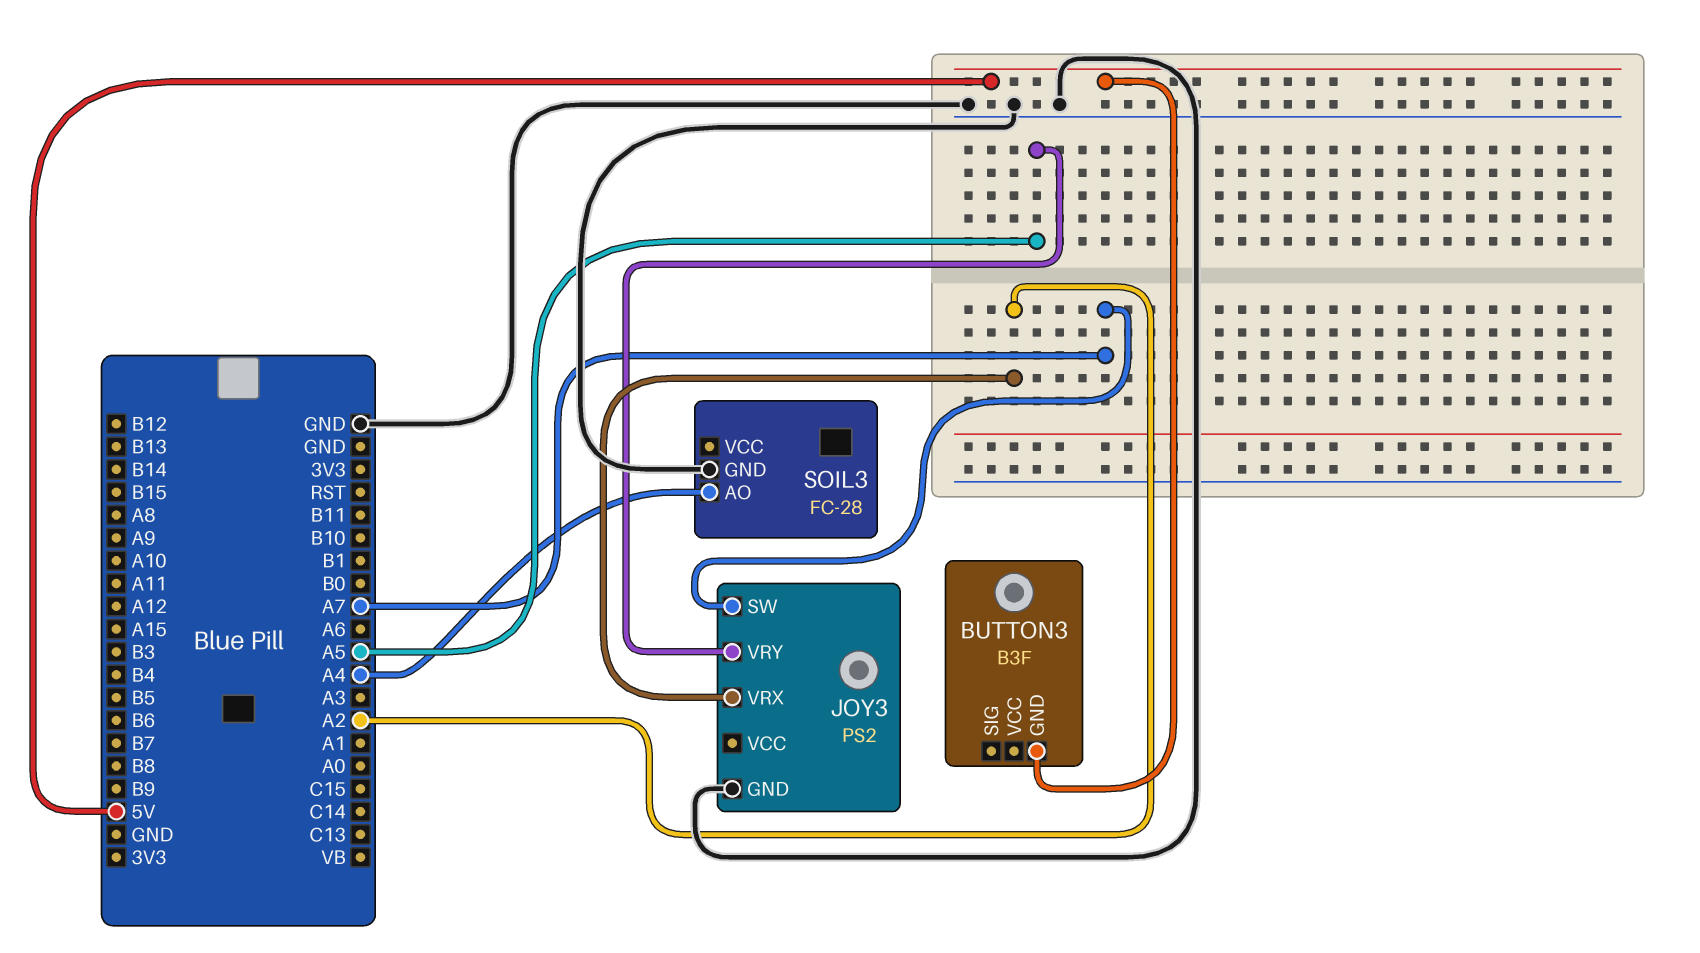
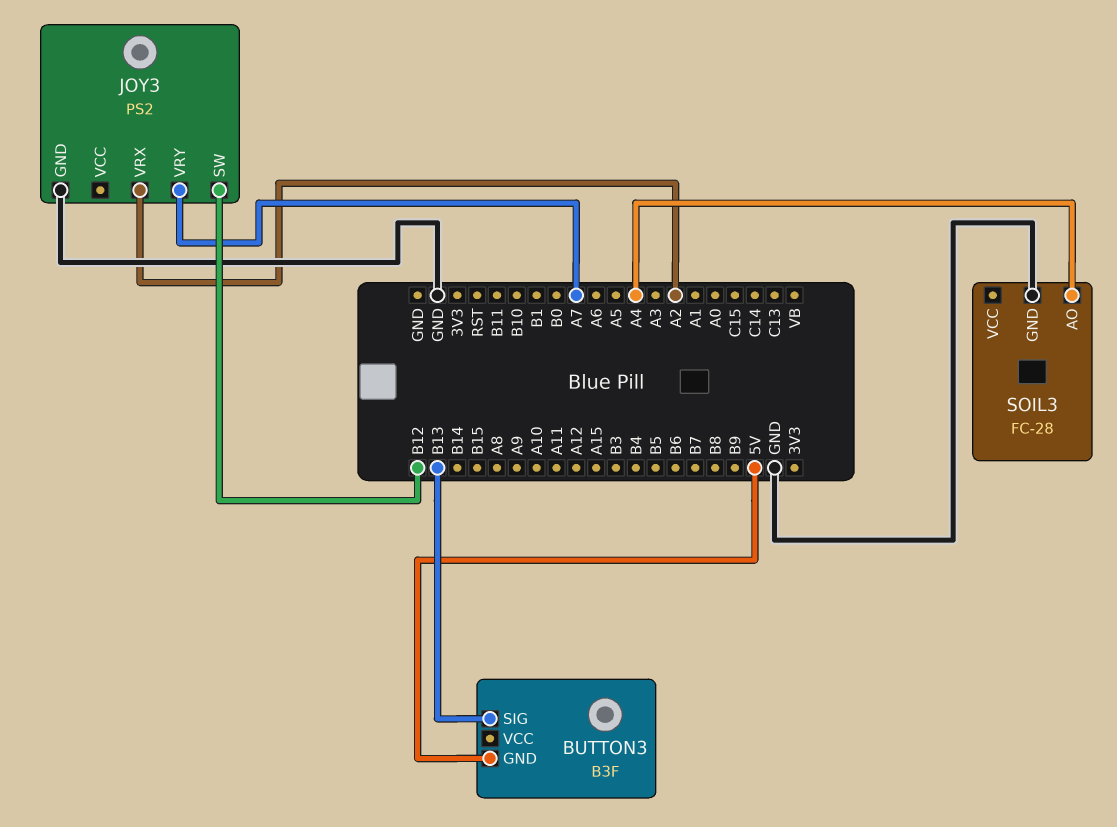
BUTTON3 pin SIG: none -> B13
JOY3 pin SW: A7 -> B12
JOY3 pin VRY: A5 -> A7

